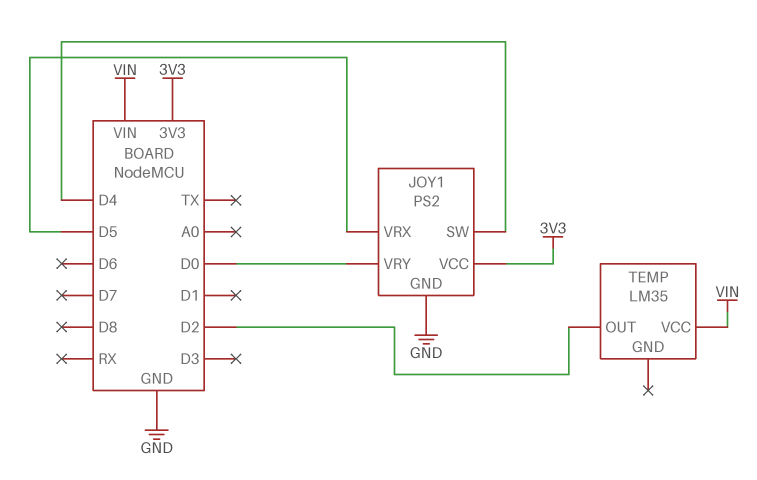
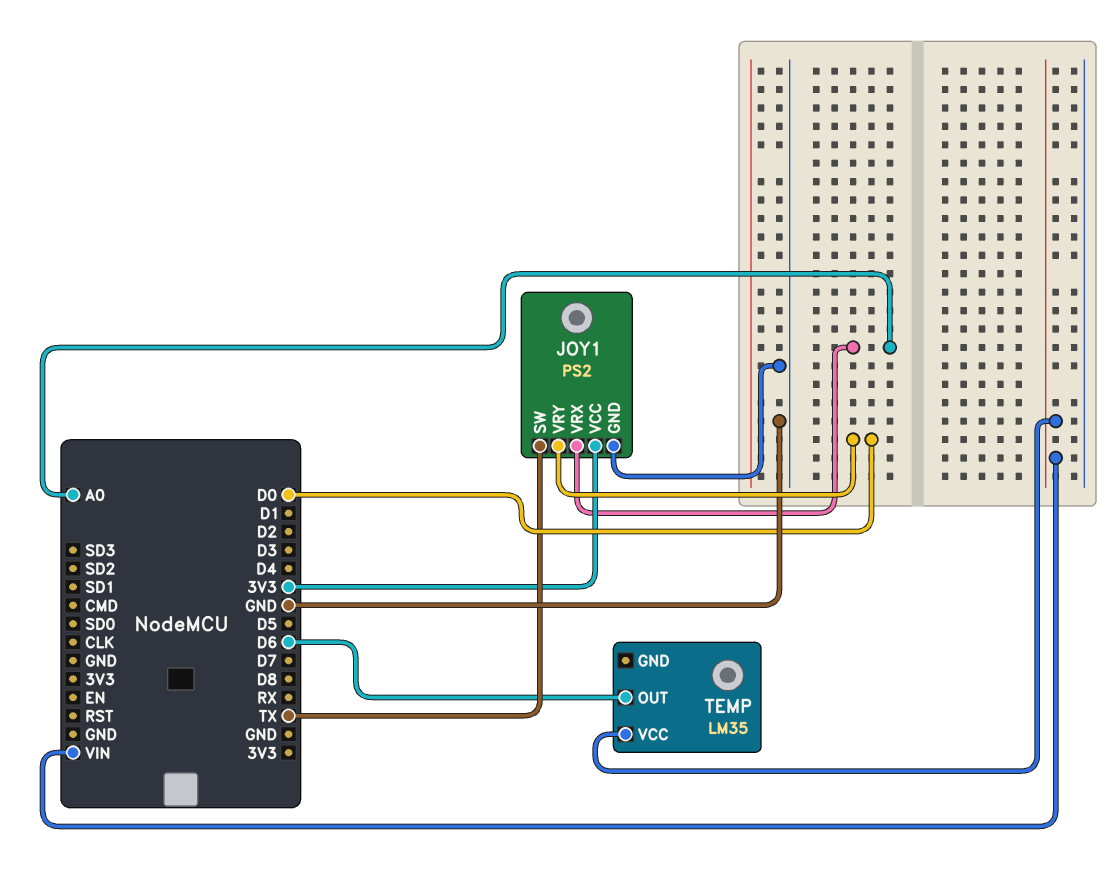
JOY1 pin SW: D4 -> TX
JOY1 pin VRX: D5 -> A0
TEMP pin OUT: D2 -> D6

